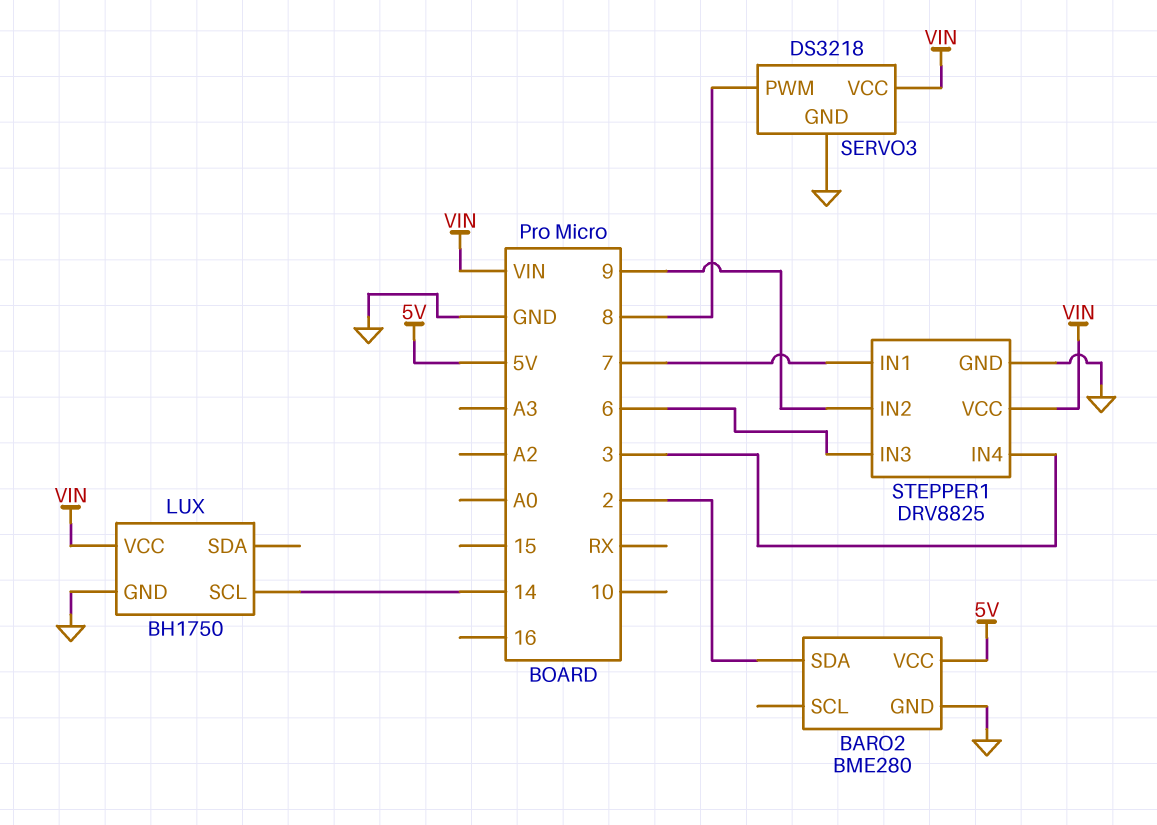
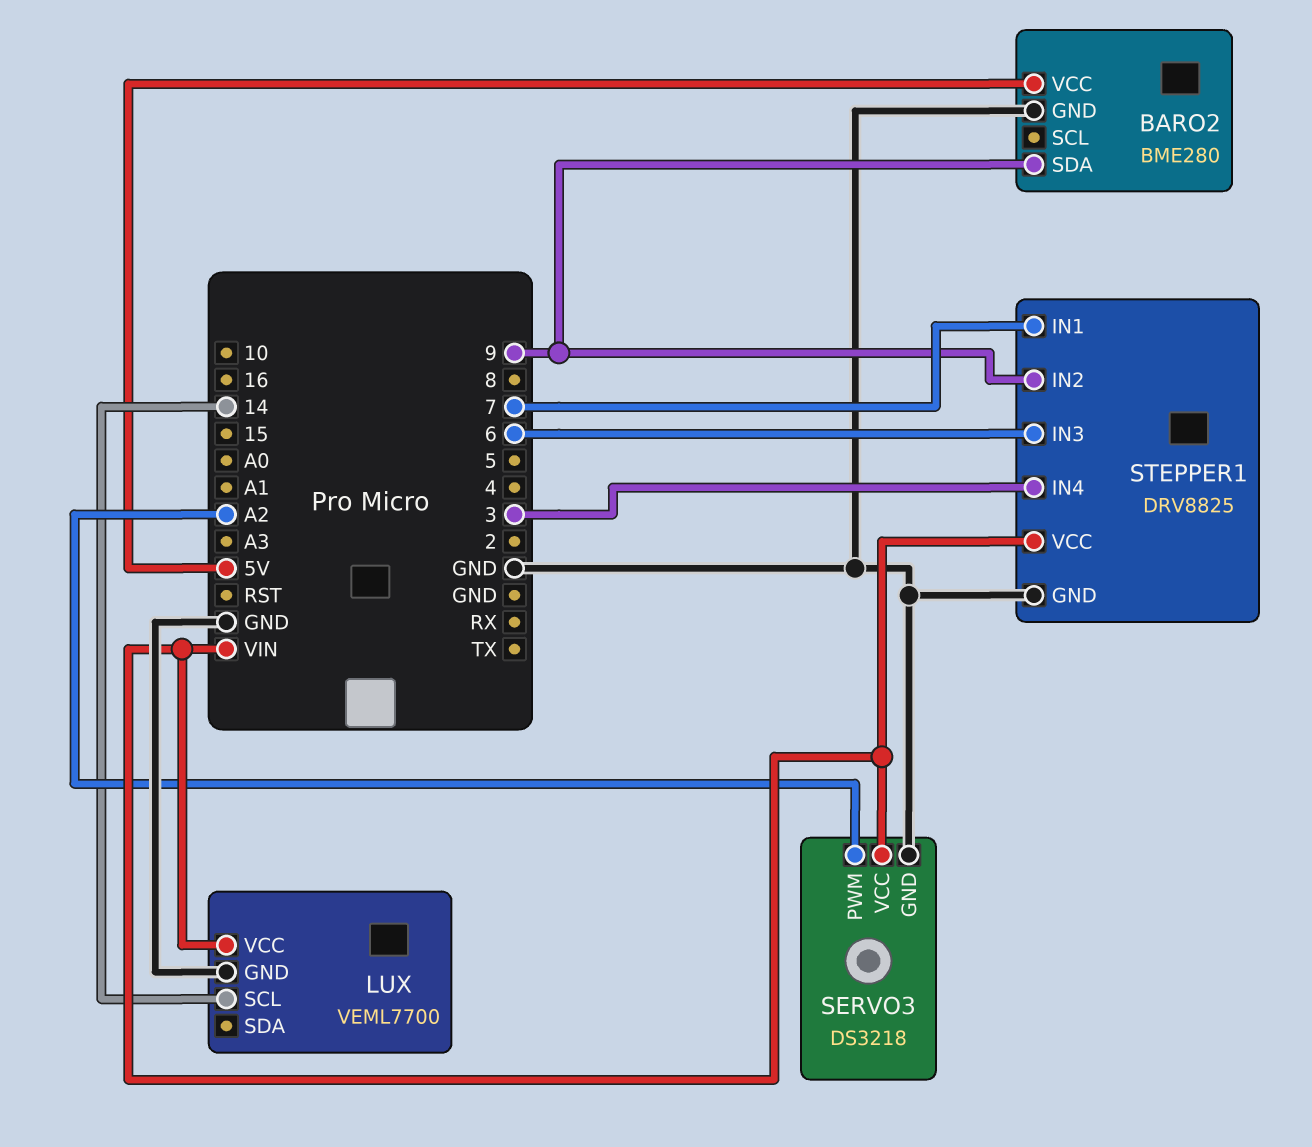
BARO2 pin SDA: 2 -> 9
LUX: BH1750 -> VEML7700
SERVO3 pin PWM: 8 -> A2

